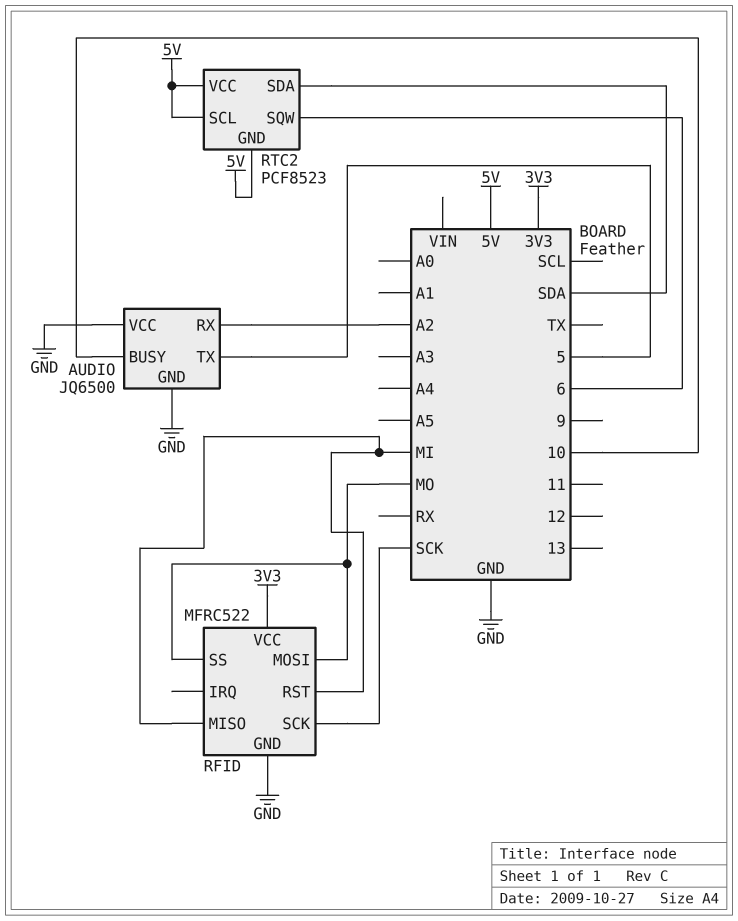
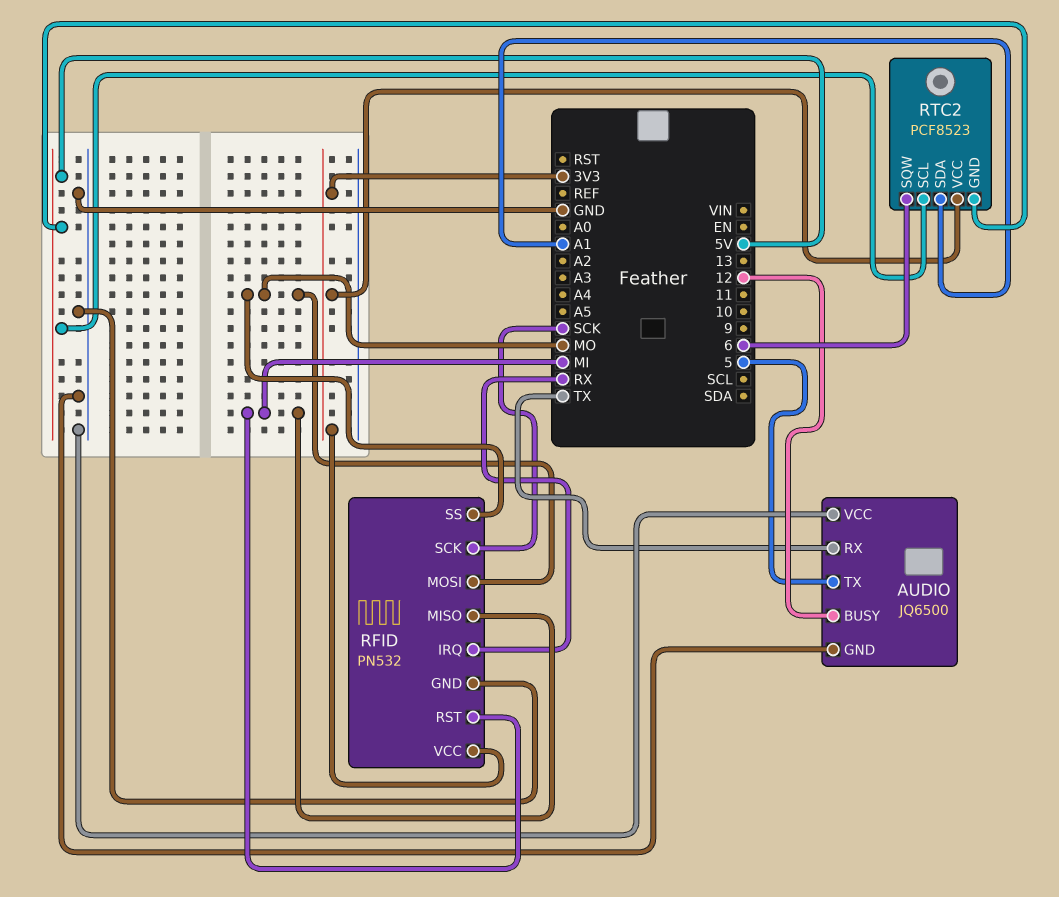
AUDIO pin BUSY: 10 -> 12
AUDIO pin RX: A2 -> TX
RFID: MFRC522 -> PN532
RFID pin IRQ: none -> RX
RTC2 pin SDA: SDA -> A1
RTC2 pin VCC: 5V -> 3V3

